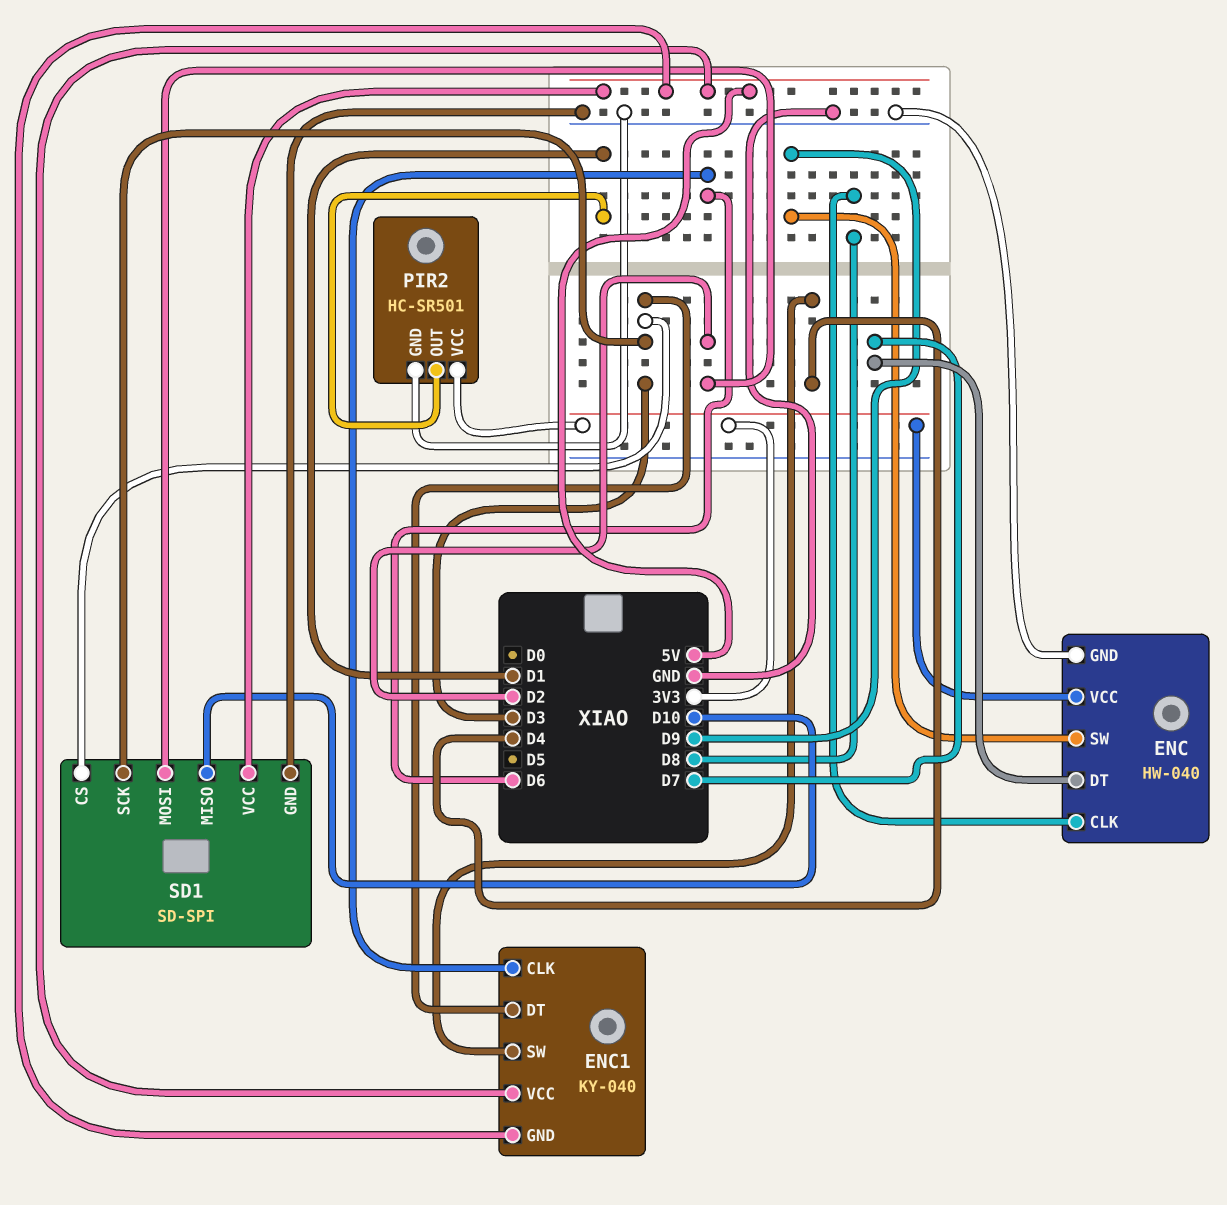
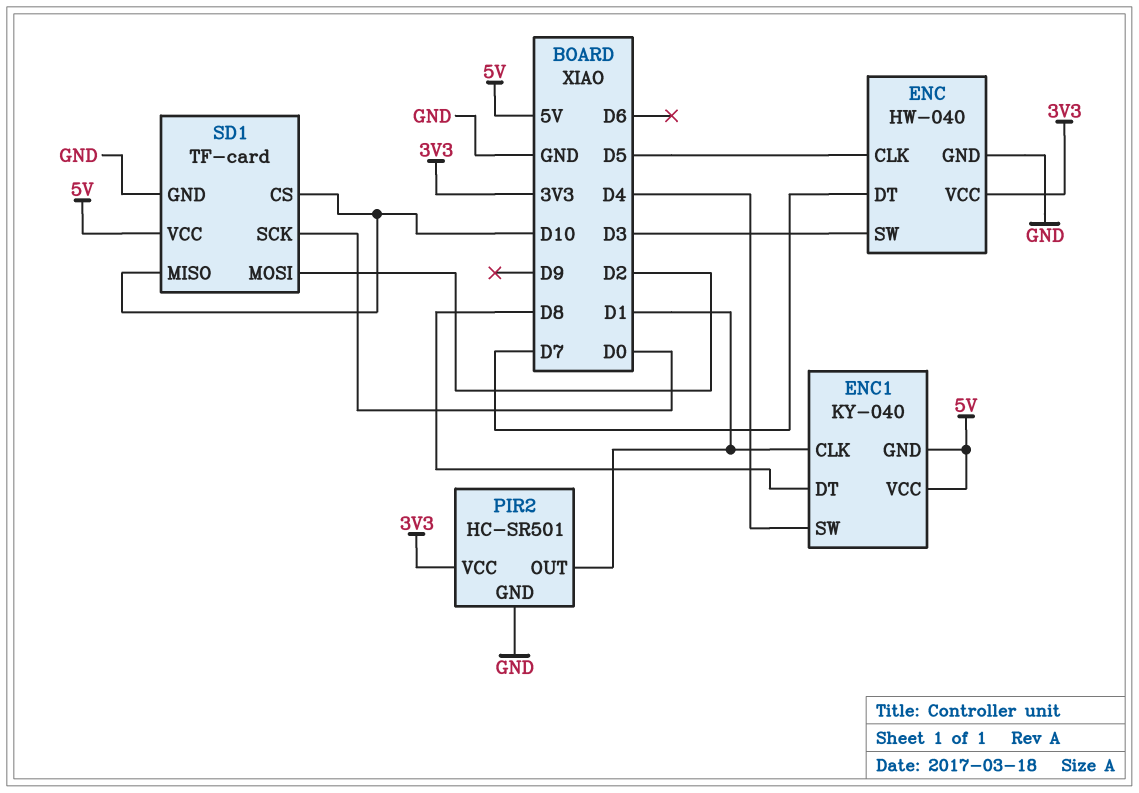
ENC pin CLK: D8 -> D5
ENC pin SW: D9 -> D3
ENC1 pin CLK: D6 -> D1
ENC1 pin DT: D3 -> D8
SD1: SD-SPI -> TF-card
SD1 pin CS: D3 -> D10
SD1 pin SCK: D3 -> D0

